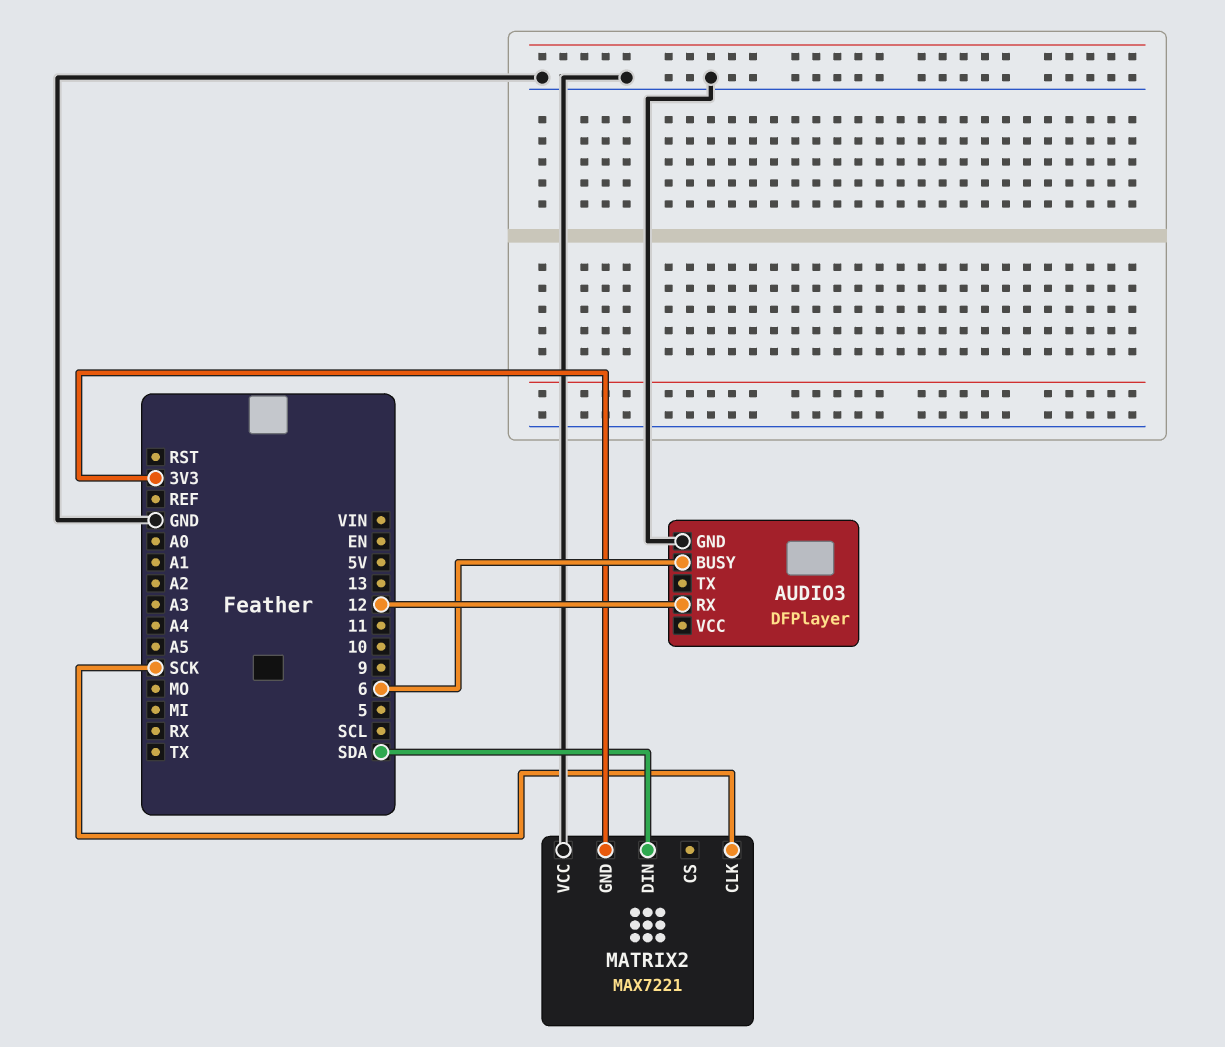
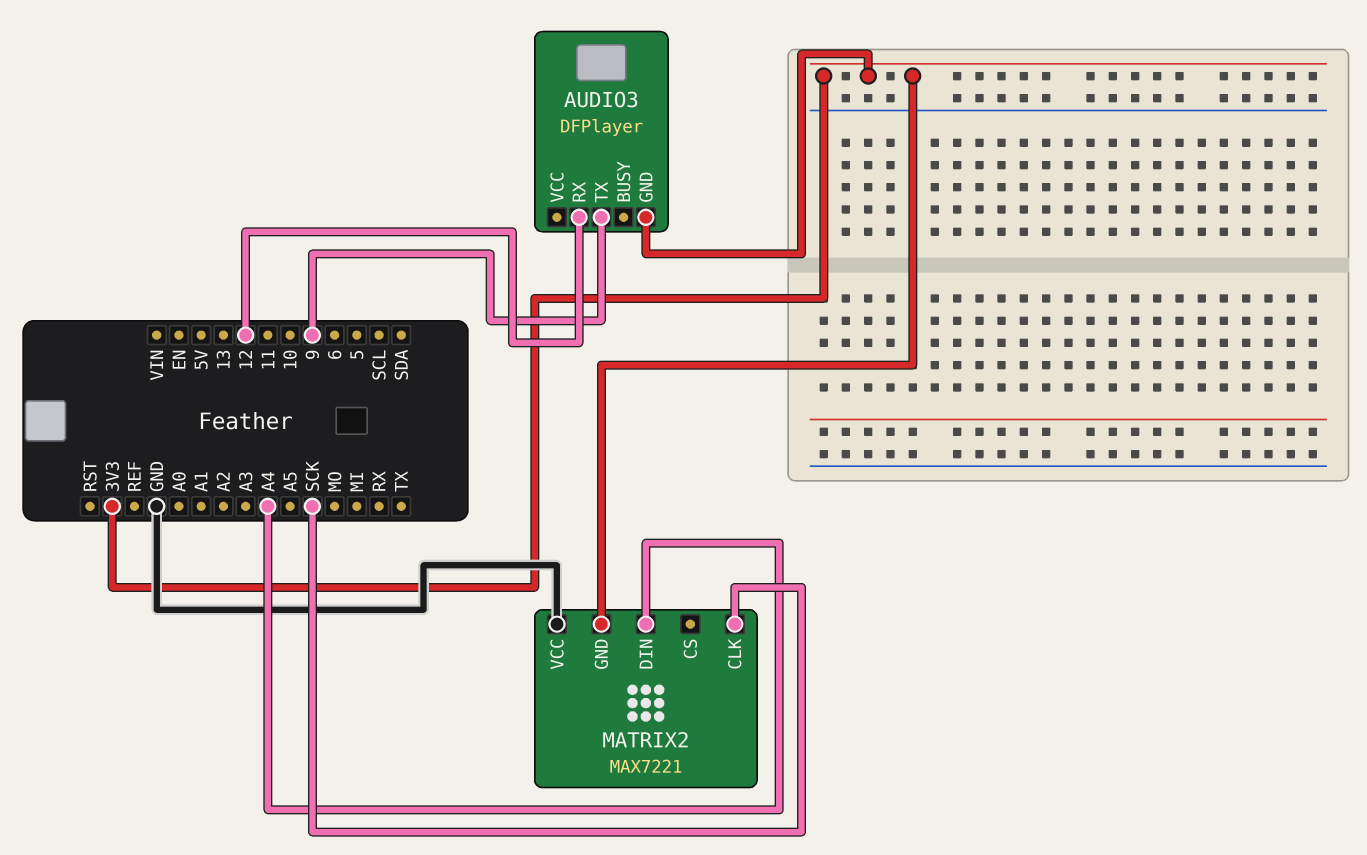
AUDIO3 pin BUSY: 6 -> none
AUDIO3 pin GND: GND -> 3V3
AUDIO3 pin TX: none -> 9
MATRIX2 pin DIN: SDA -> A4

